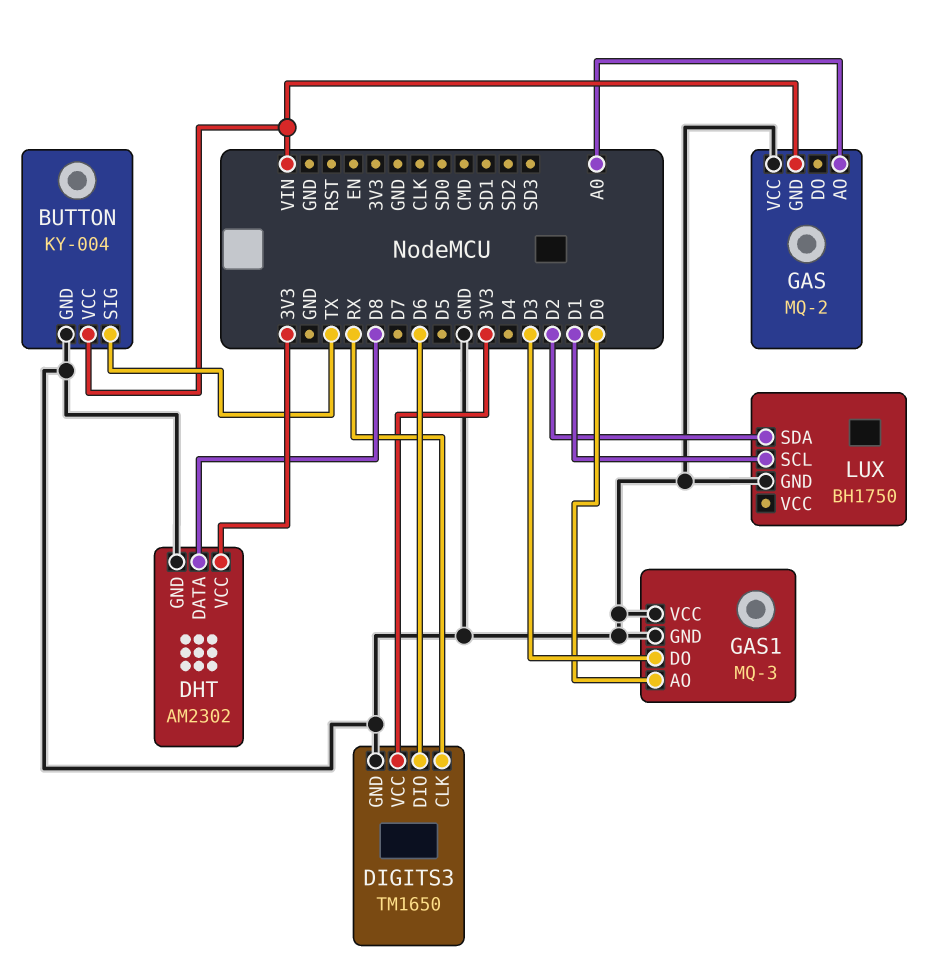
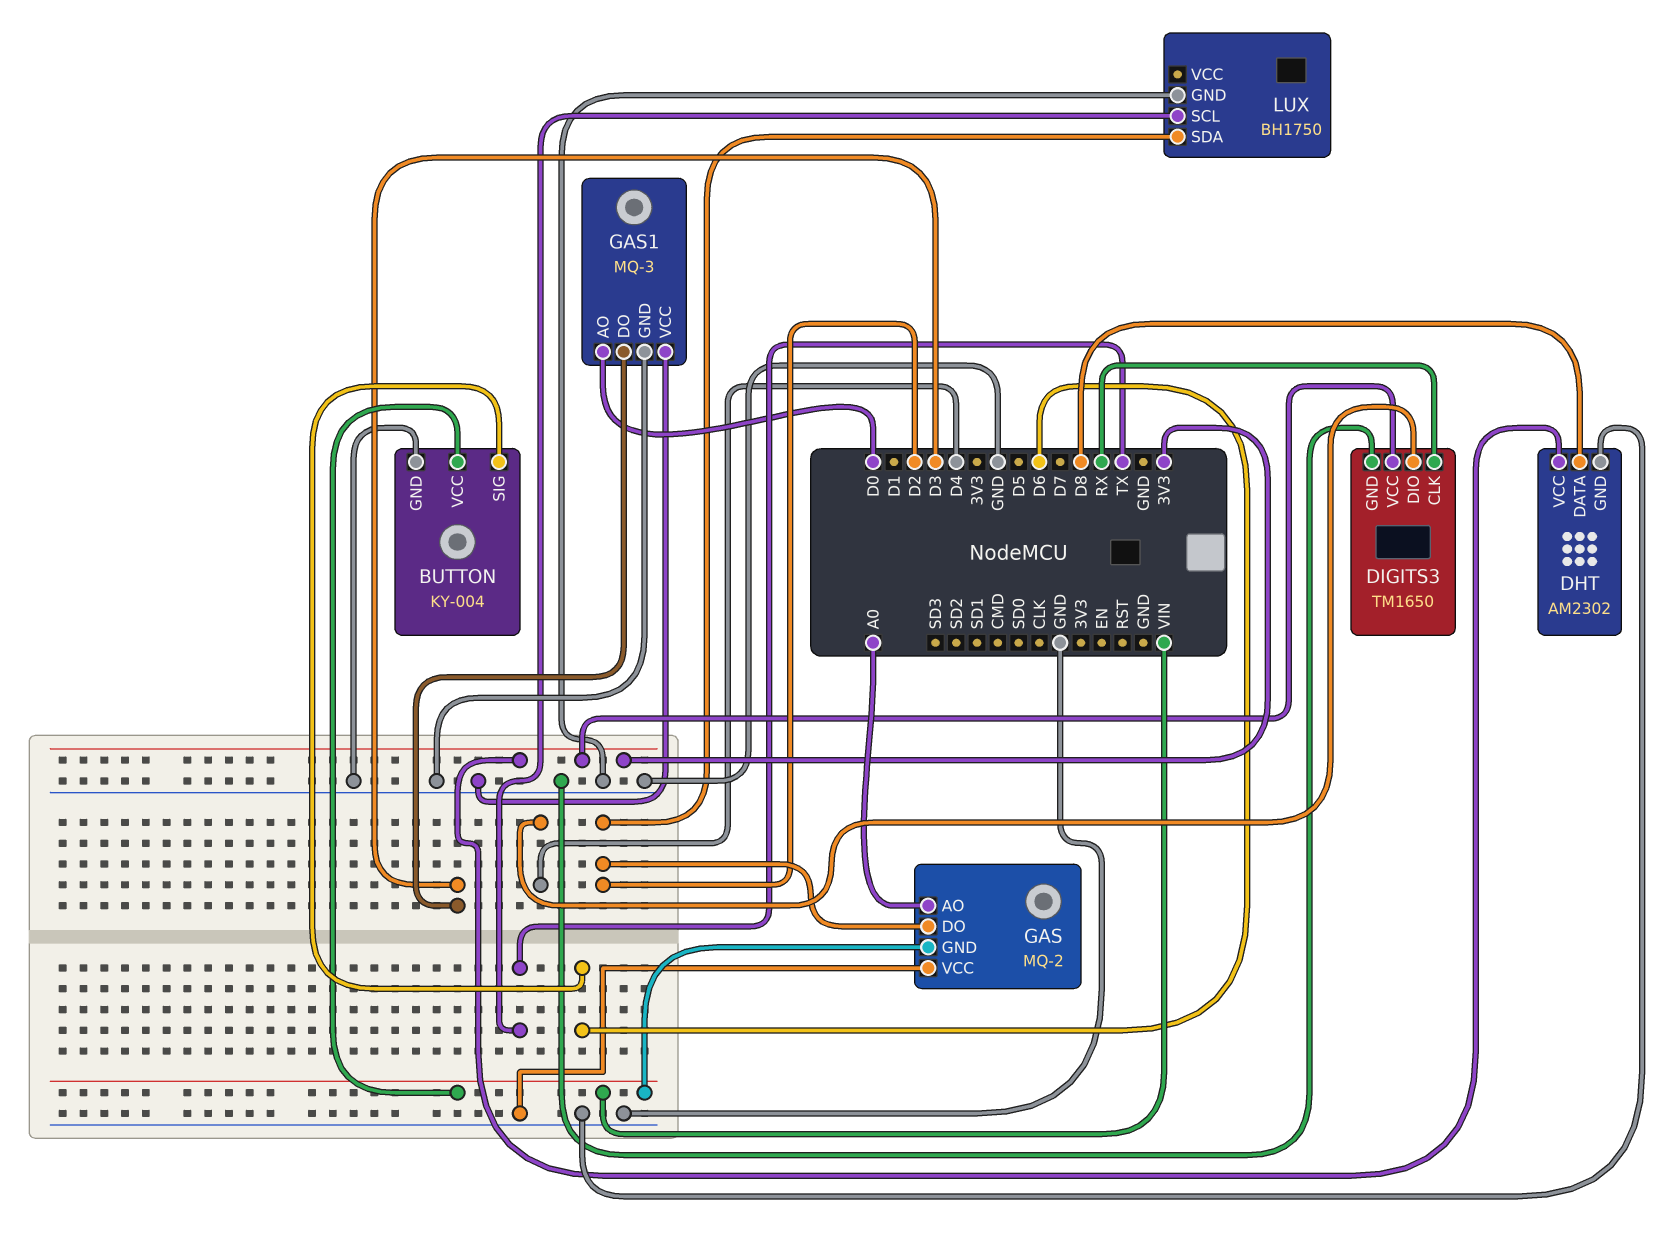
BUTTON pin SIG: TX -> D6
DIGITS3 pin DIO: D6 -> D4
GAS pin DO: none -> D2
LUX pin SCL: D1 -> TX

